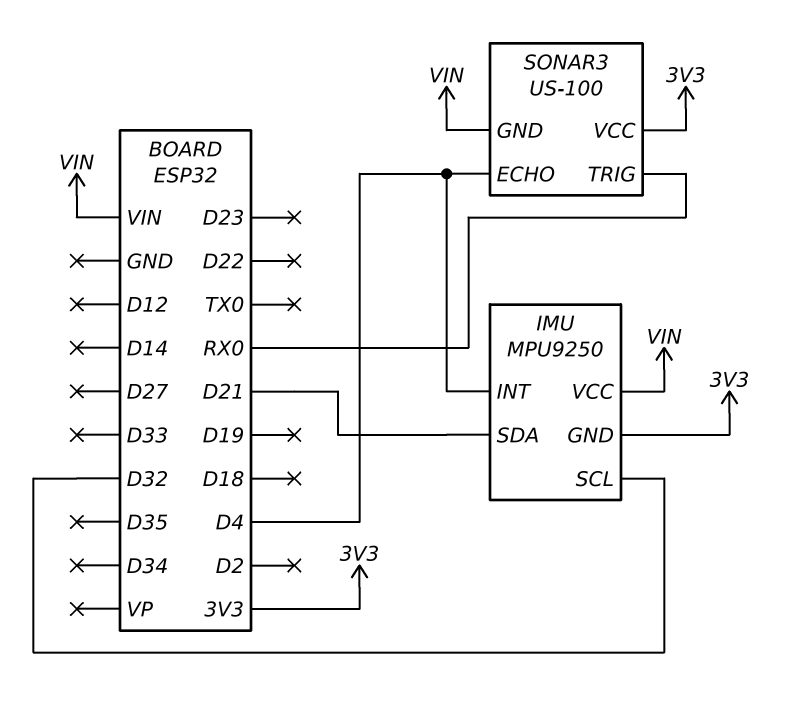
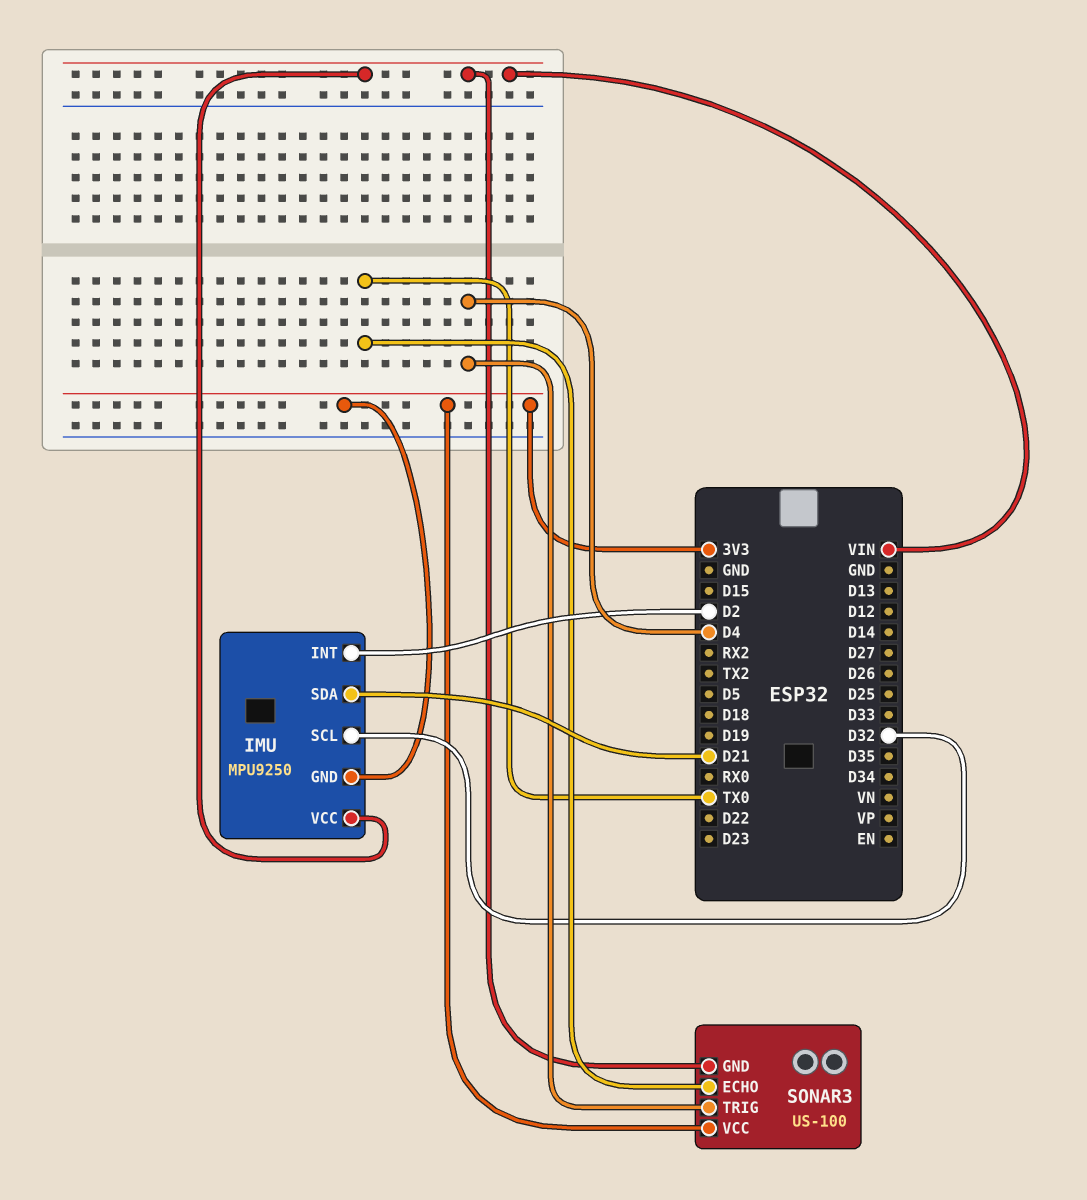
IMU pin INT: D4 -> D2
SONAR3 pin ECHO: D4 -> TX0
SONAR3 pin TRIG: RX0 -> D4

